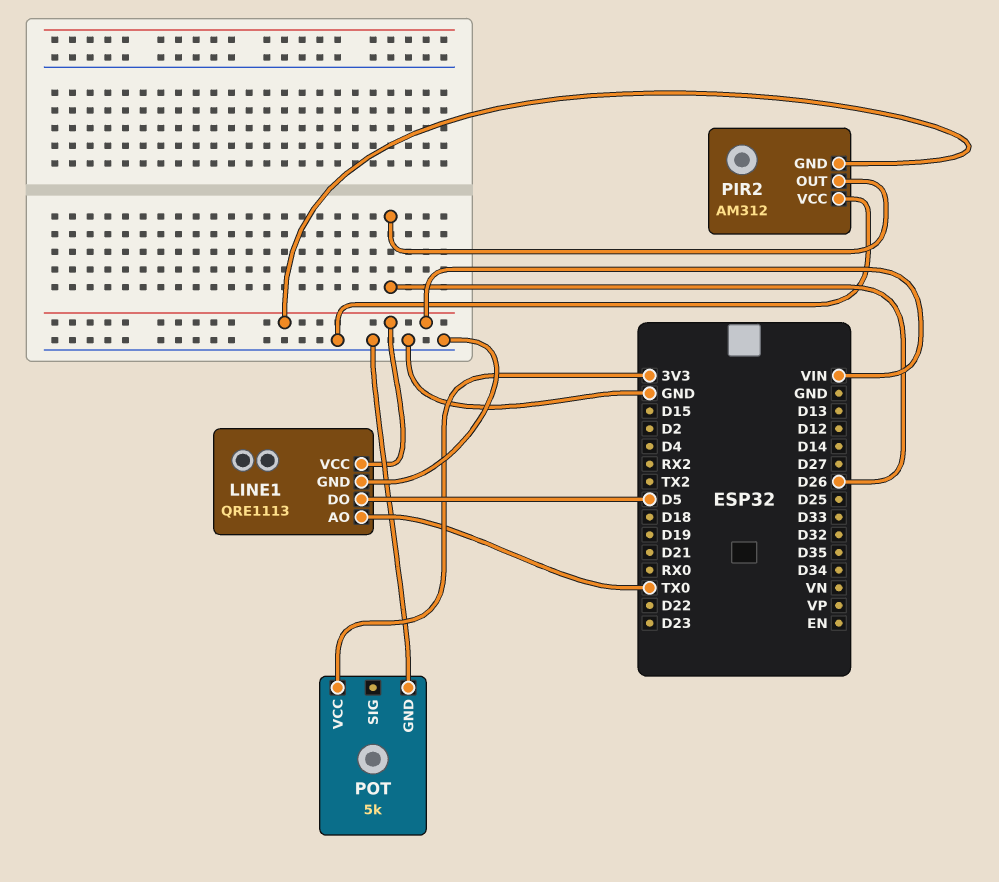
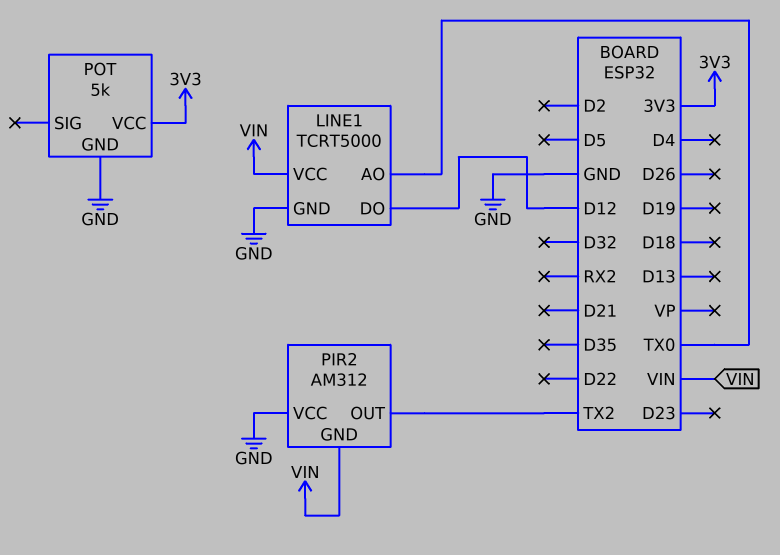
LINE1: QRE1113 -> TCRT5000
LINE1 pin DO: D5 -> D12
PIR2 pin OUT: D26 -> TX2

